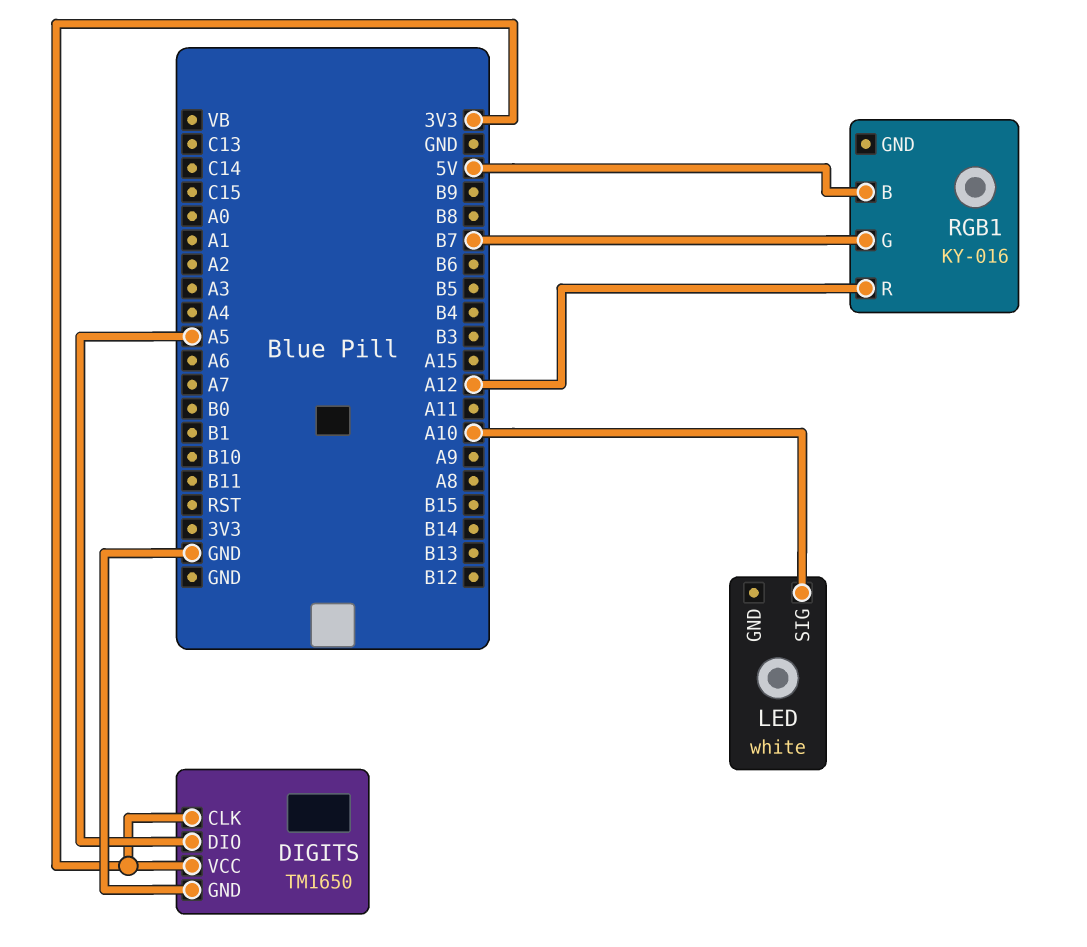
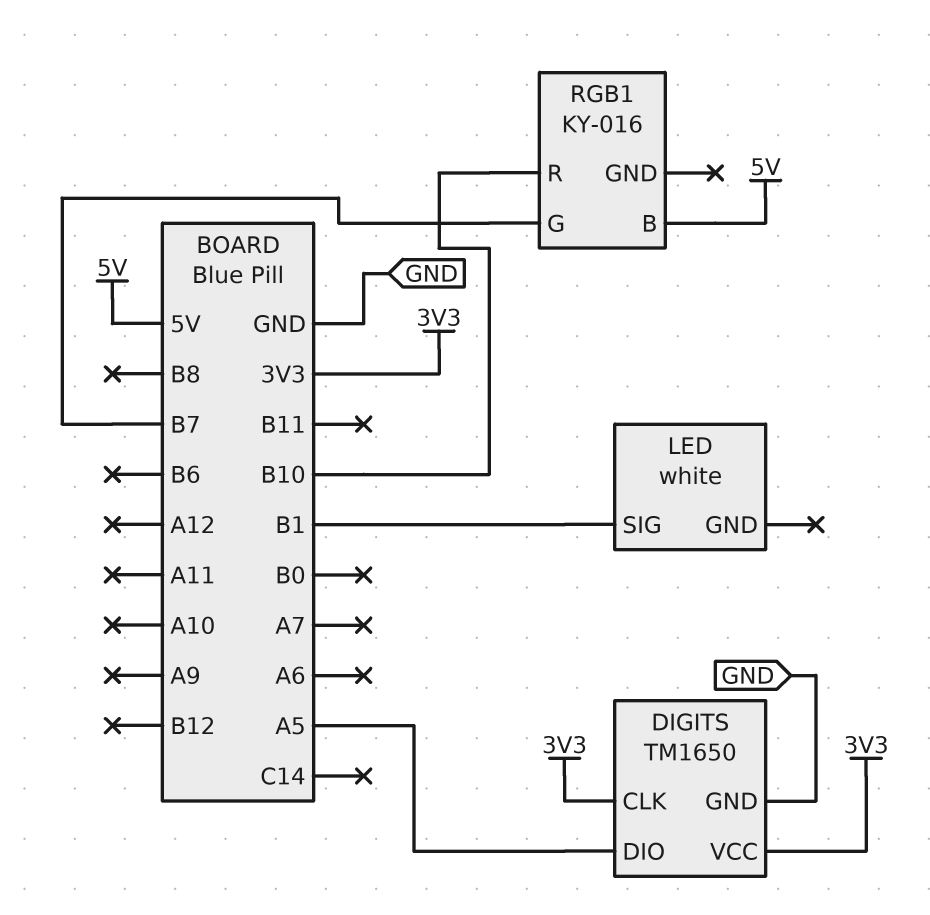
LED pin SIG: A10 -> B1
RGB1 pin R: A12 -> B10

